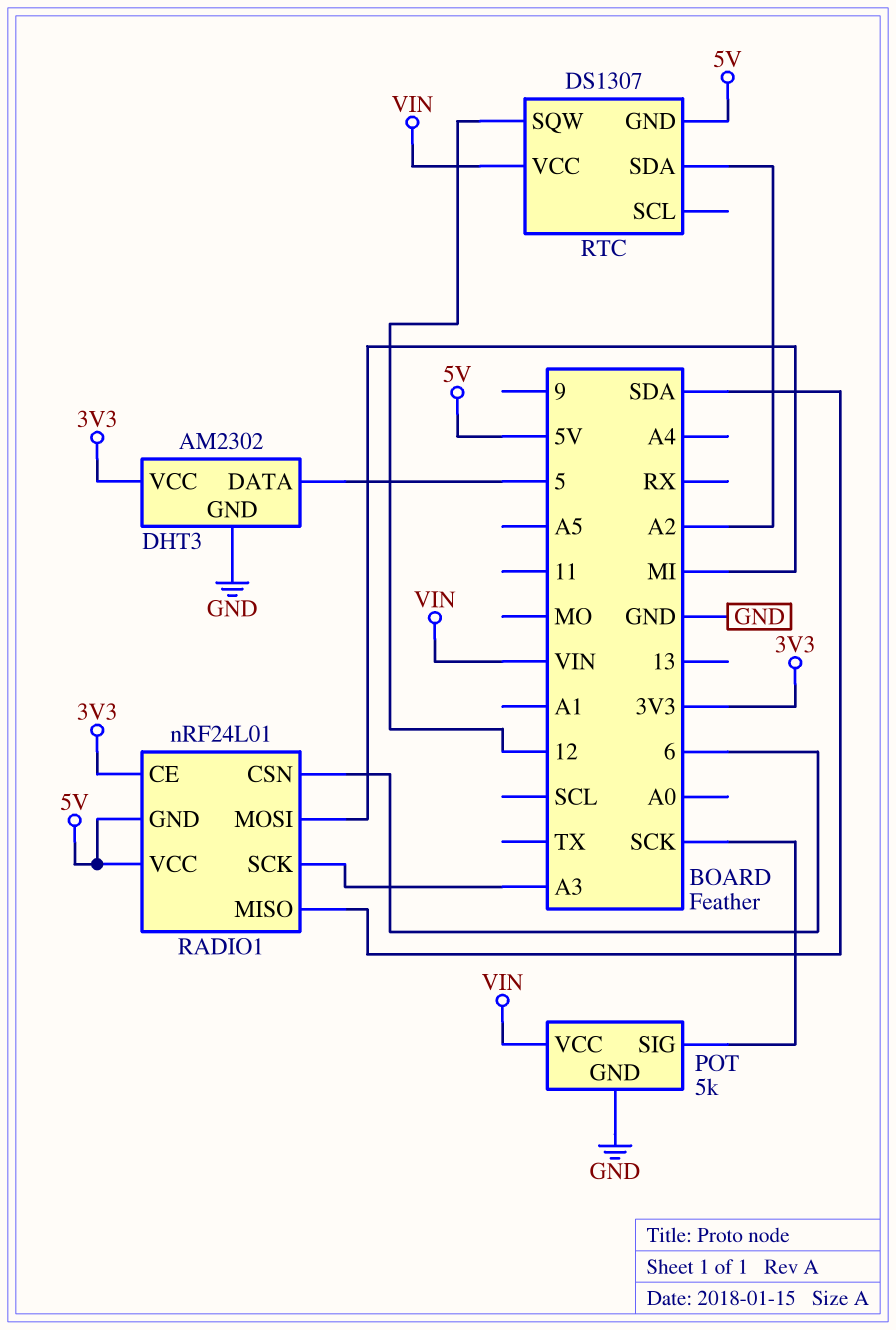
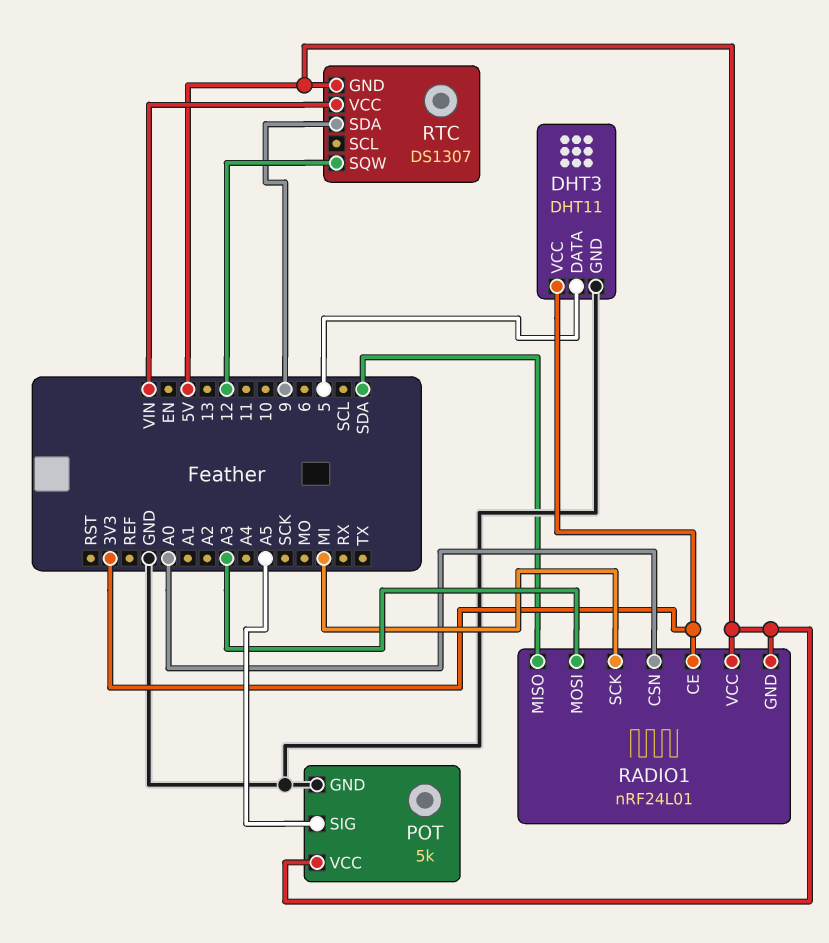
DHT3: AM2302 -> DHT11
POT pin SIG: SCK -> A5
POT pin VCC: VIN -> 5V
RADIO1 pin CSN: 6 -> A0
RADIO1 pin MOSI: MI -> A3
RADIO1 pin SCK: A3 -> MI
RTC pin SDA: A2 -> 9

